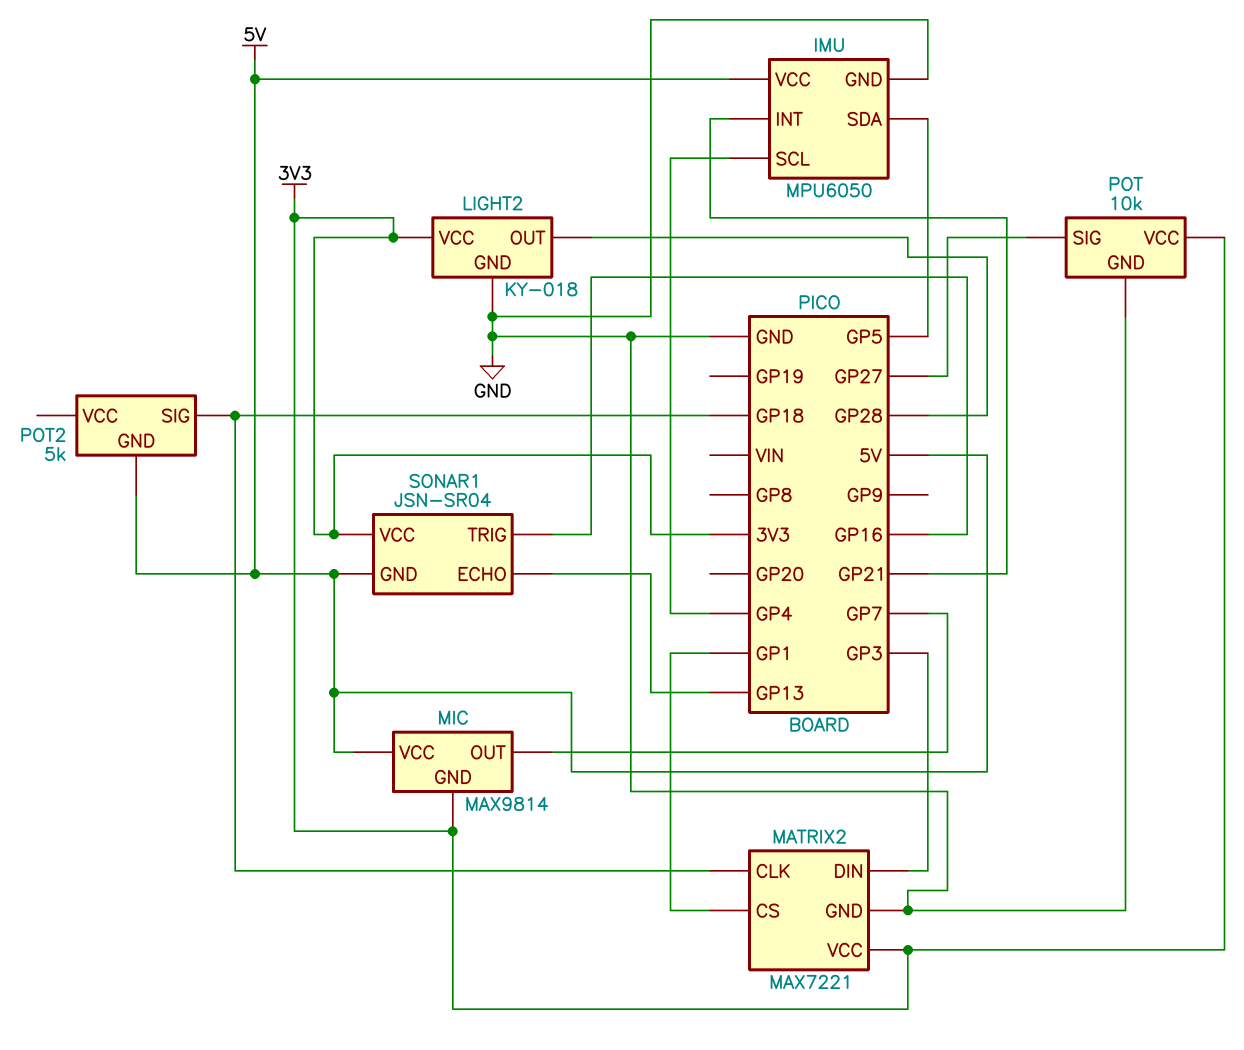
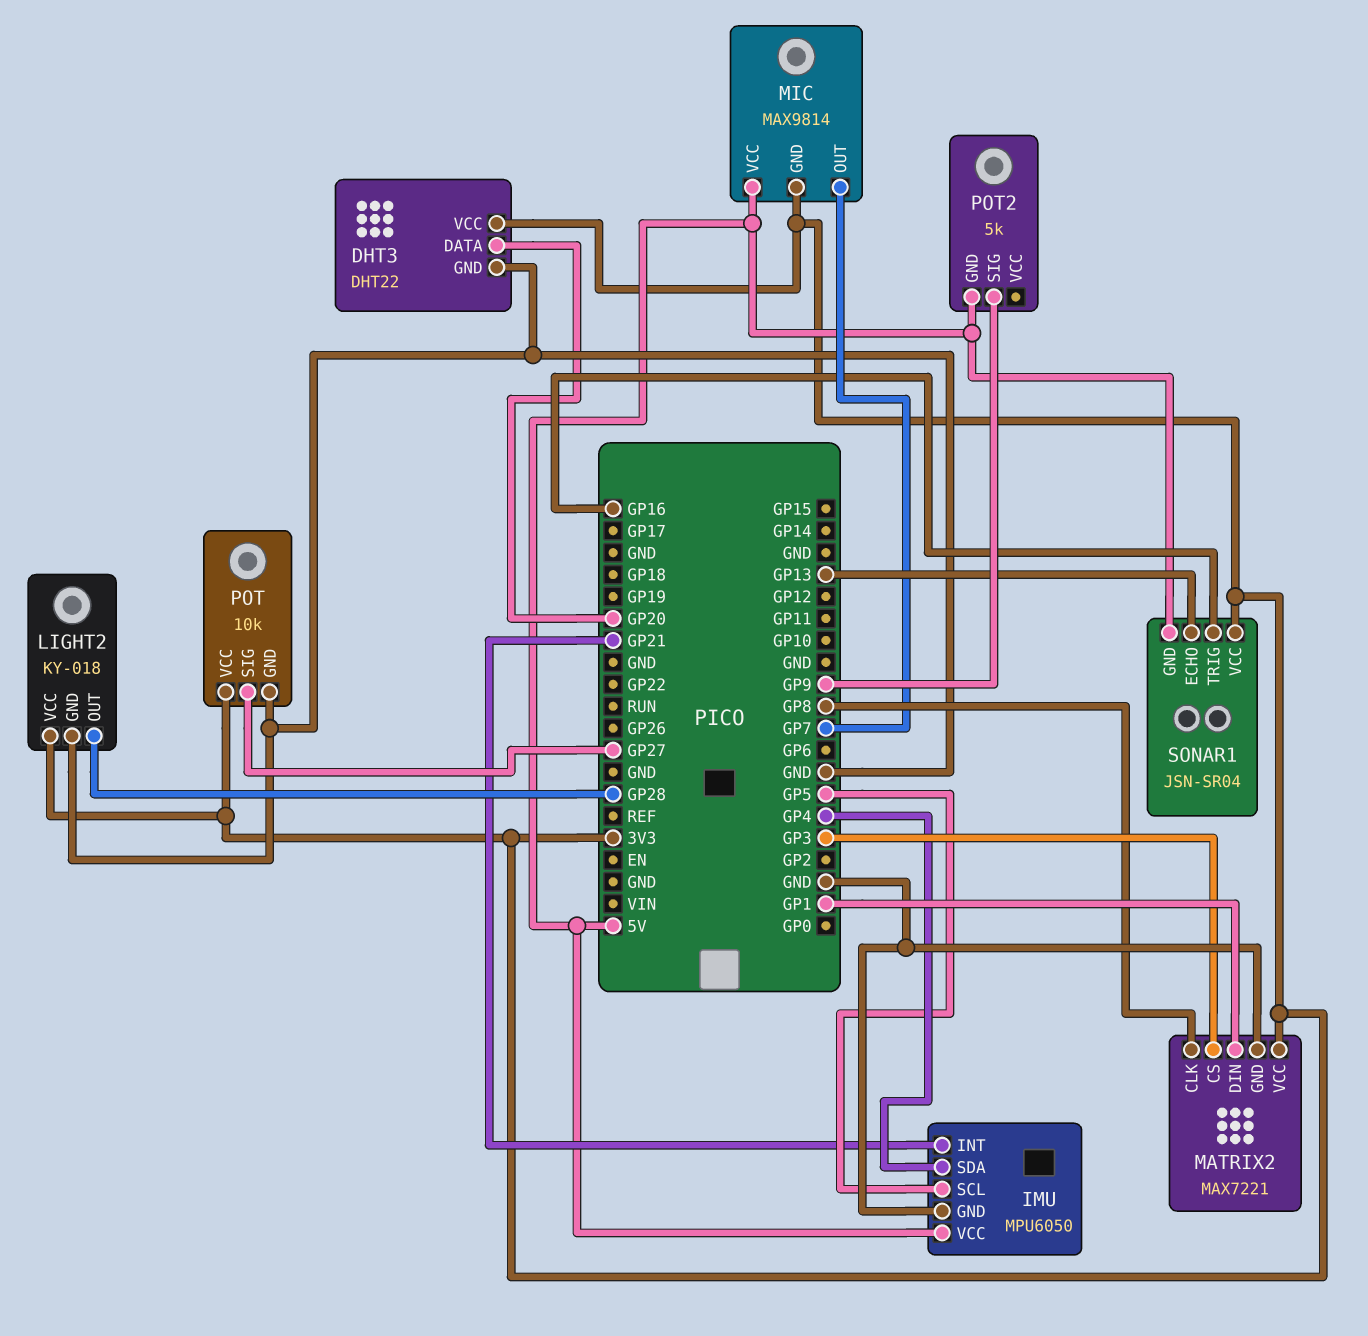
DHT3: none -> DHT22
DHT3 pin DATA: none -> GP20
DHT3 pin GND: none -> GND
DHT3 pin VCC: none -> 3V3
IMU pin SCL: GP4 -> GP5
IMU pin SDA: GP5 -> GP4
MATRIX2 pin CLK: GP18 -> GP8
MATRIX2 pin CS: GP1 -> GP3
MATRIX2 pin DIN: GP3 -> GP1
POT2 pin SIG: GP18 -> GP9

